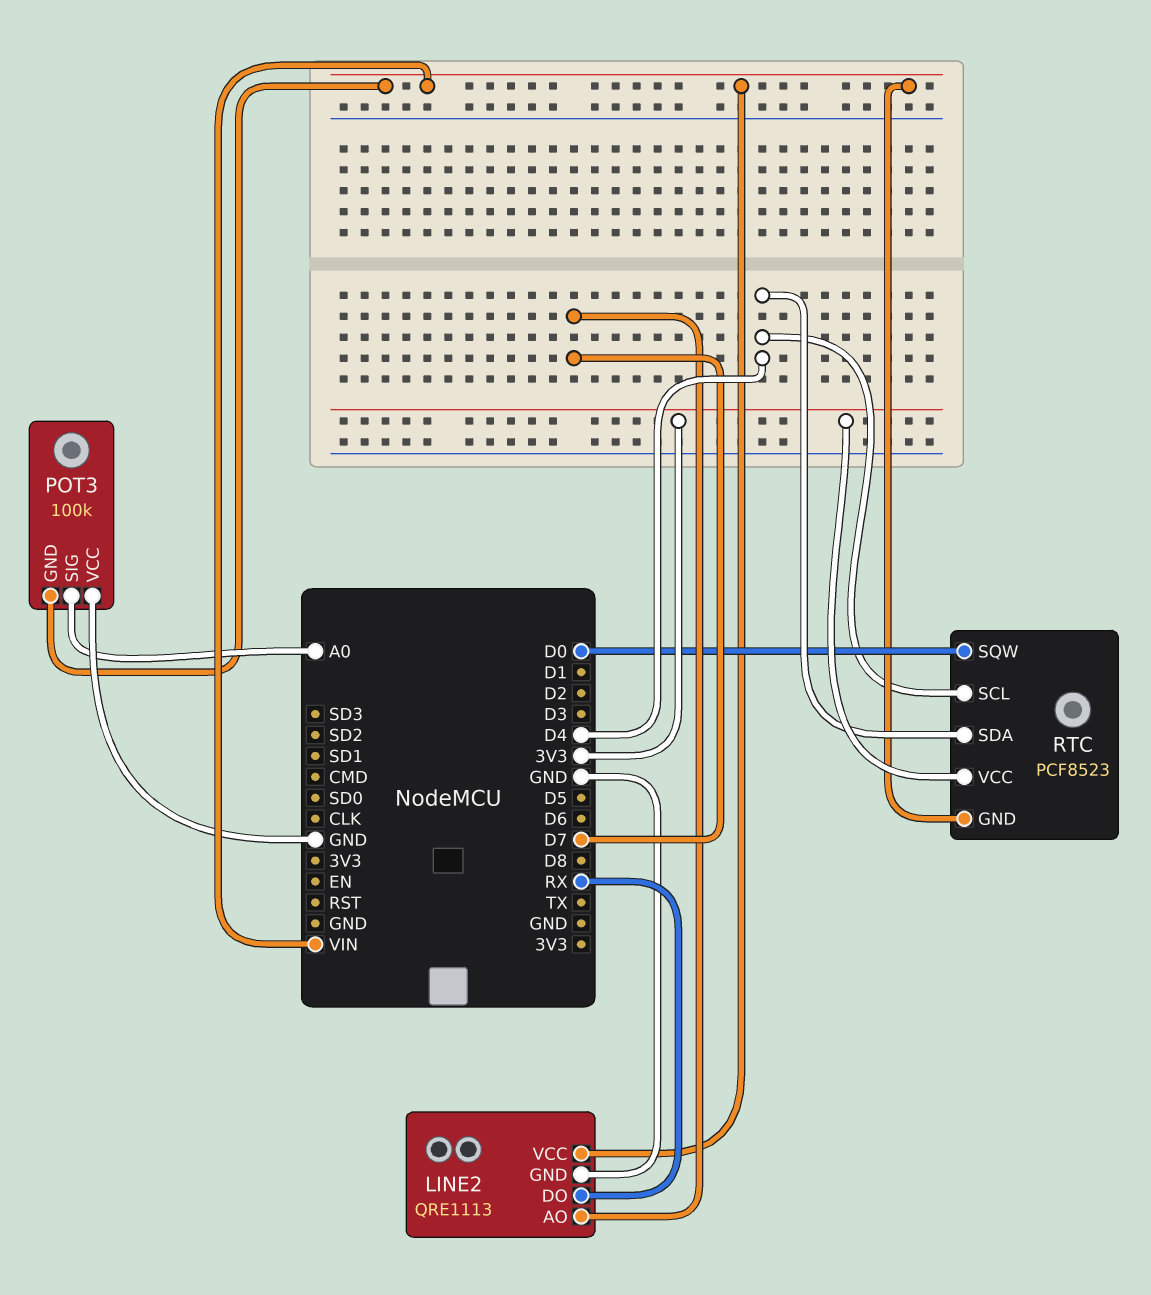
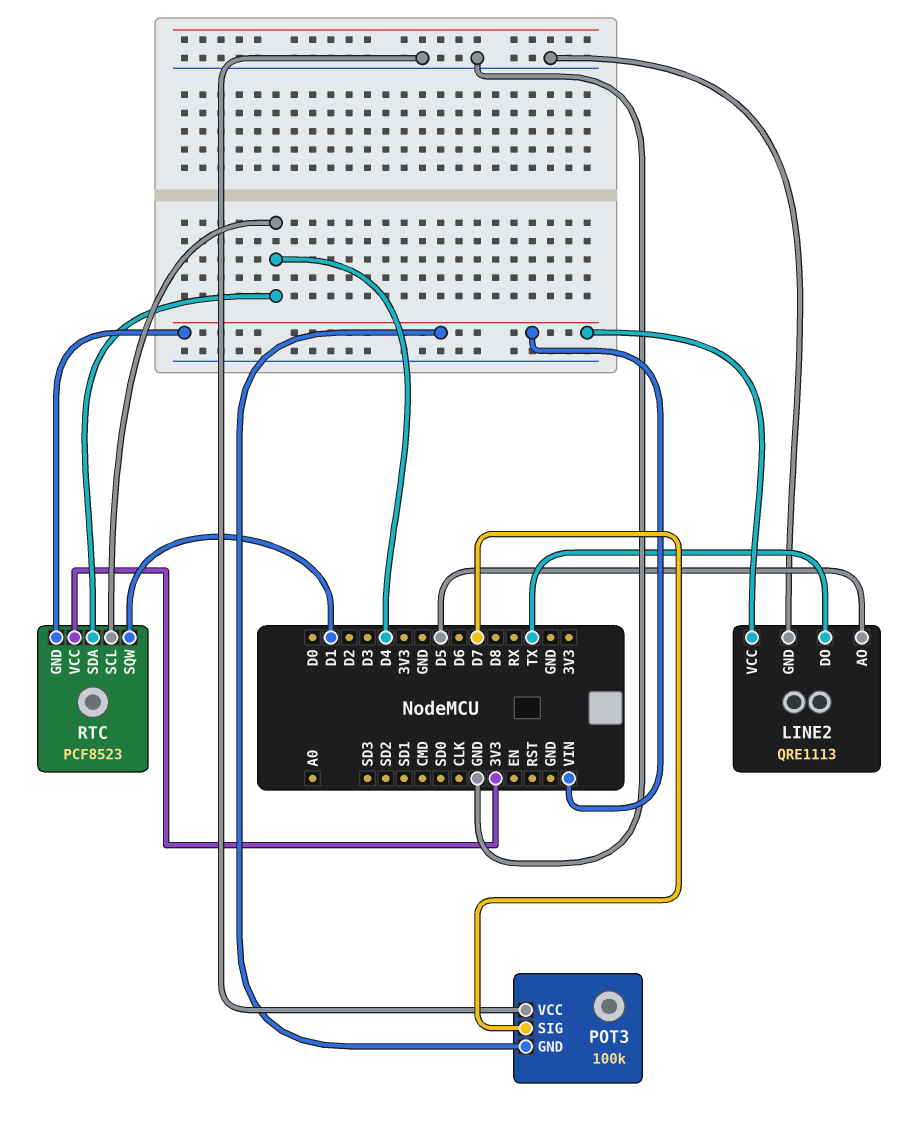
LINE2 pin AO: D7 -> D5
LINE2 pin DO: RX -> TX
POT3 pin SIG: A0 -> D7
RTC pin SQW: D0 -> D1

